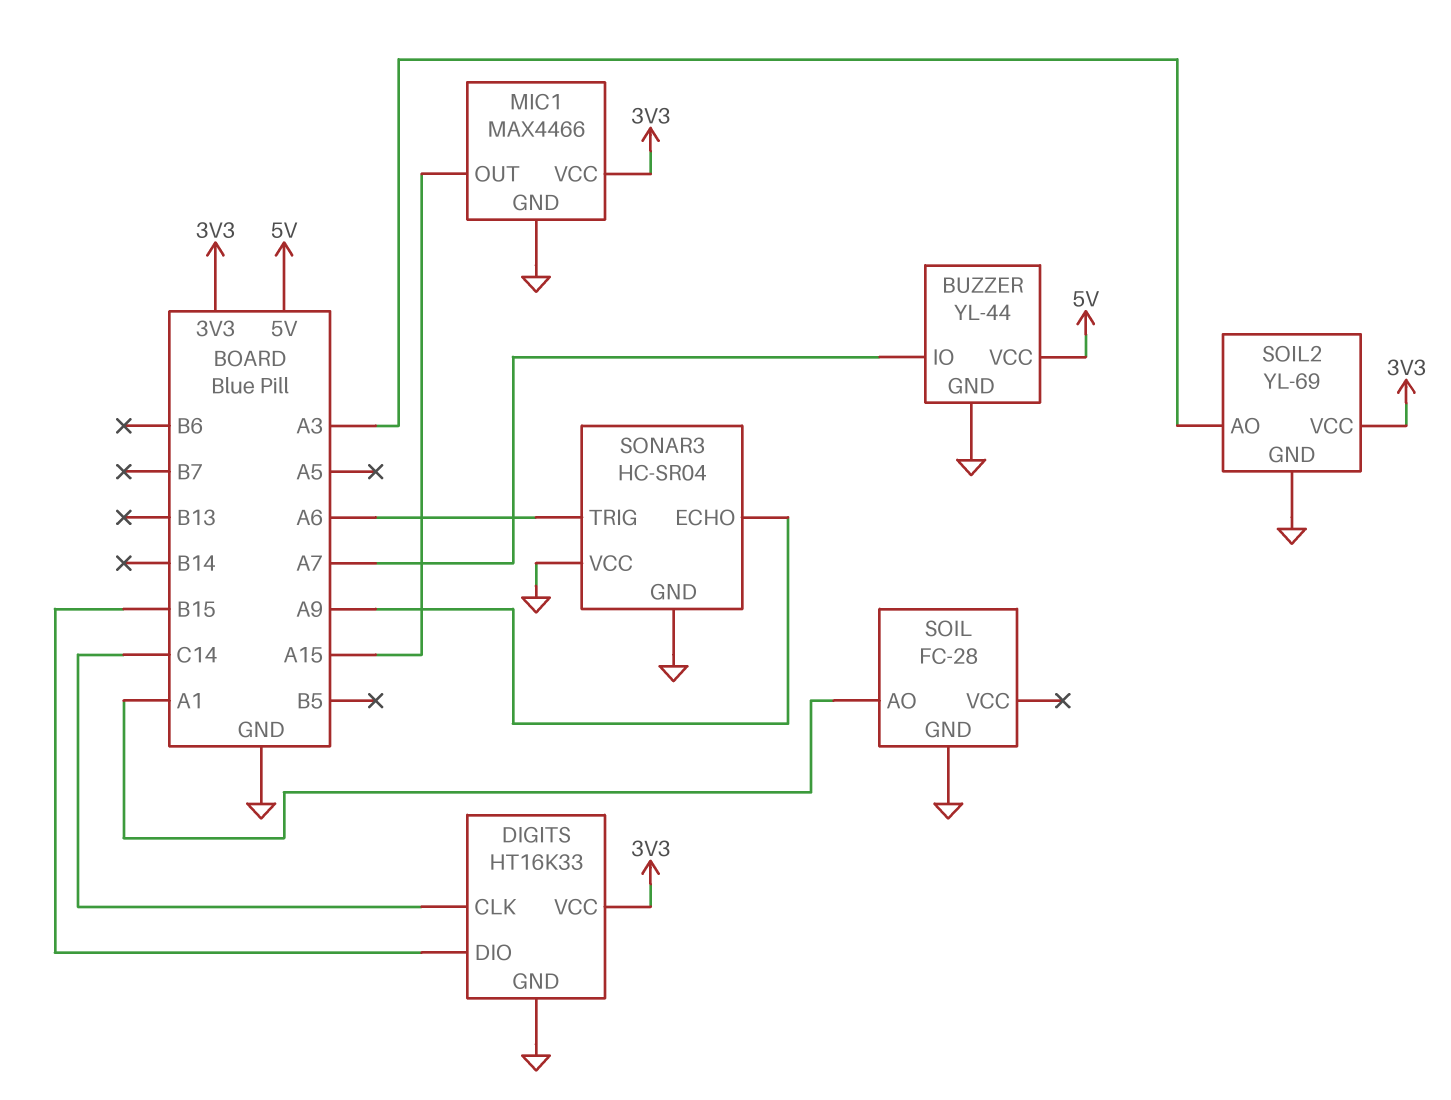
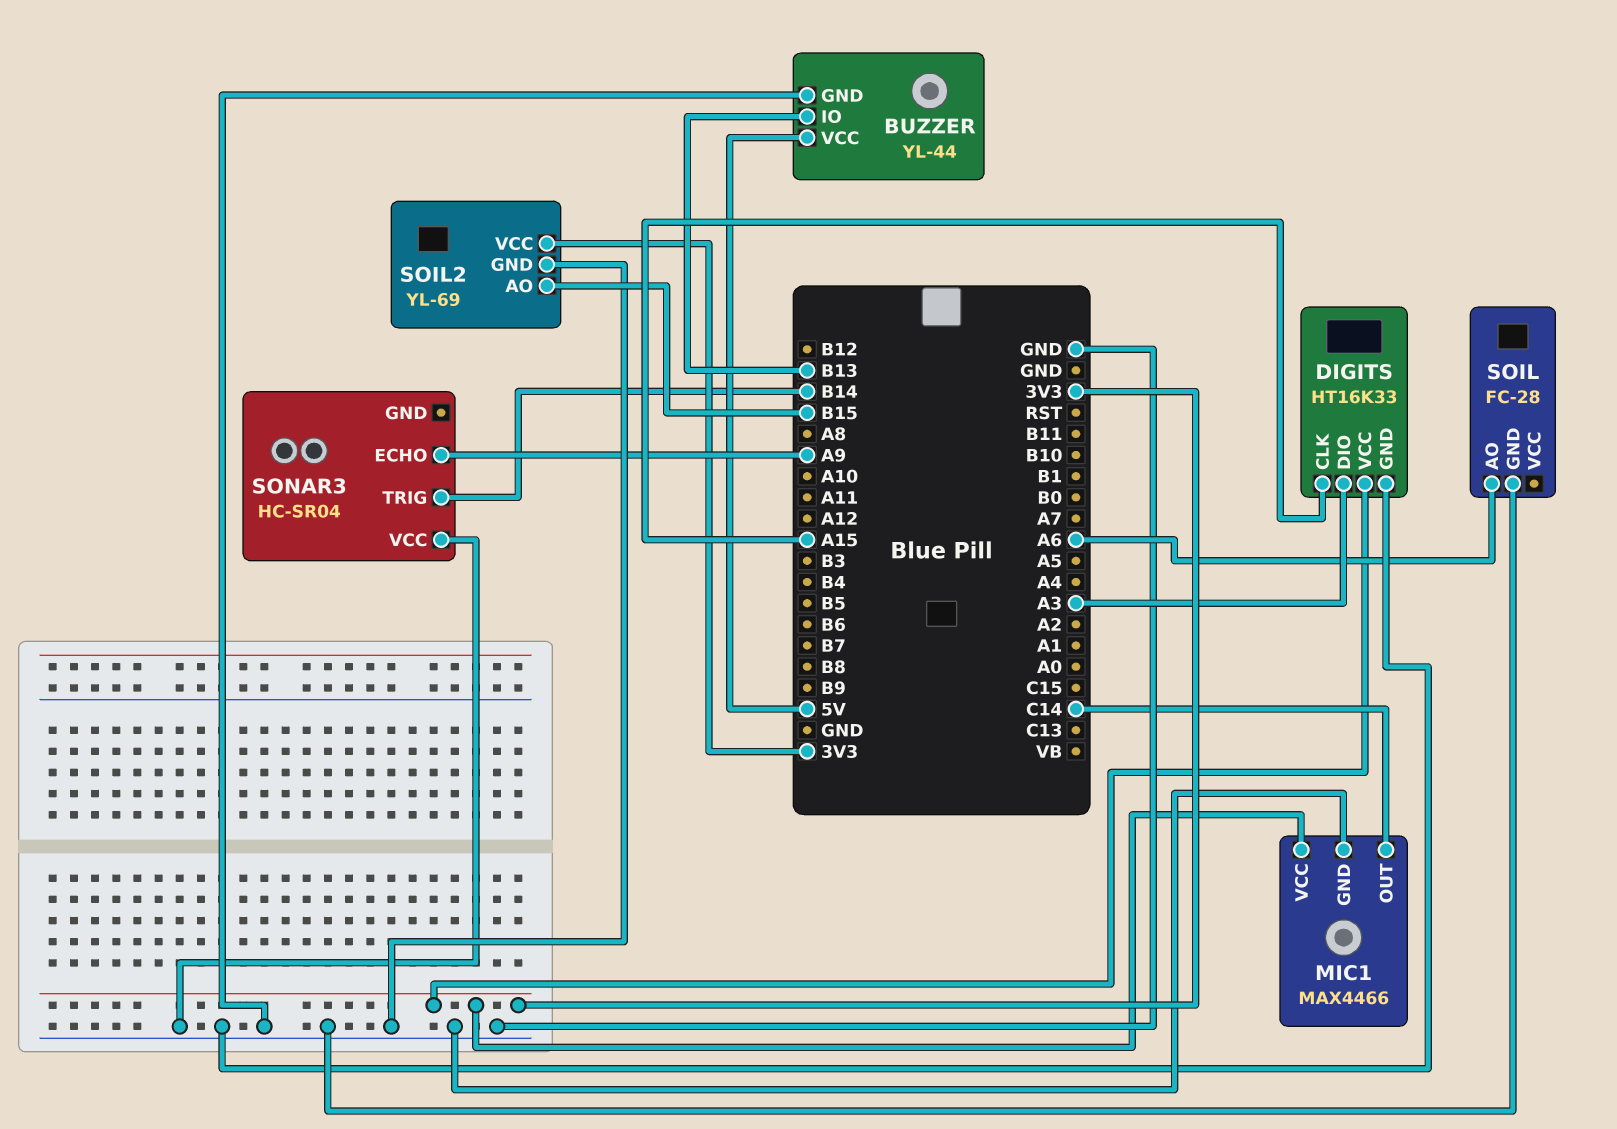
BUZZER pin IO: A7 -> B13
DIGITS pin CLK: C14 -> A15
DIGITS pin DIO: B15 -> A3
MIC1 pin OUT: A15 -> C14
SOIL pin AO: A1 -> A6
SOIL2 pin AO: A3 -> B15
SONAR3 pin GND: GND -> none
SONAR3 pin TRIG: A6 -> B14

